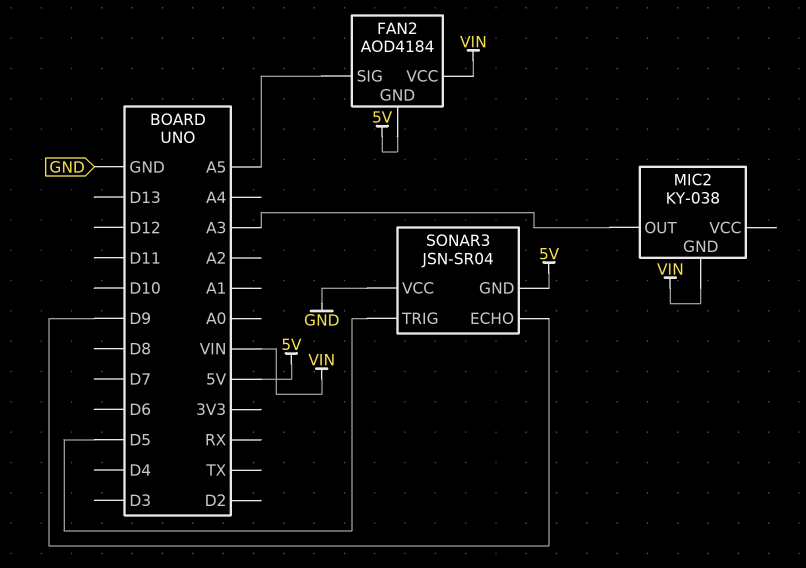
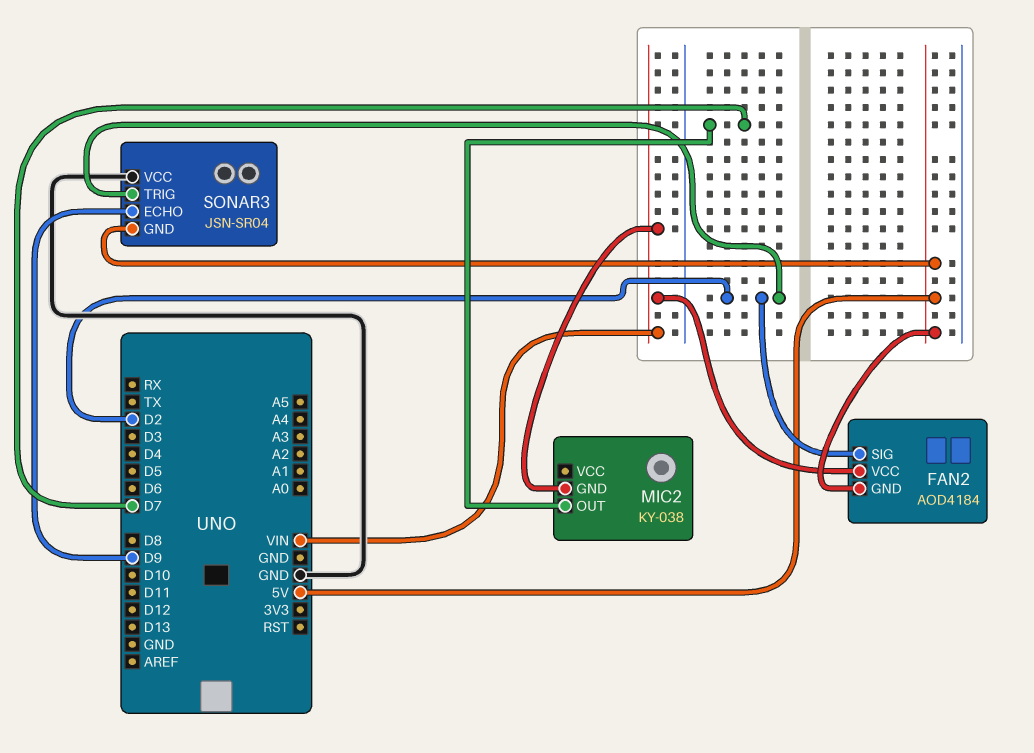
FAN2 pin SIG: A5 -> D2
MIC2 pin OUT: A3 -> D7
SONAR3 pin TRIG: D5 -> D2

